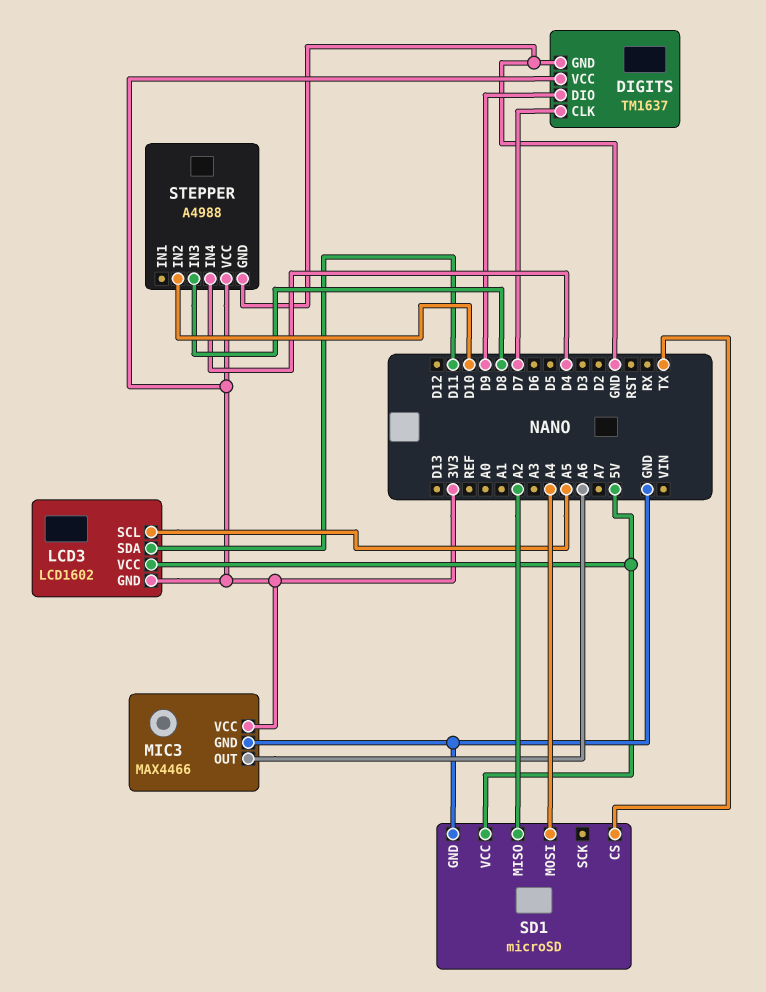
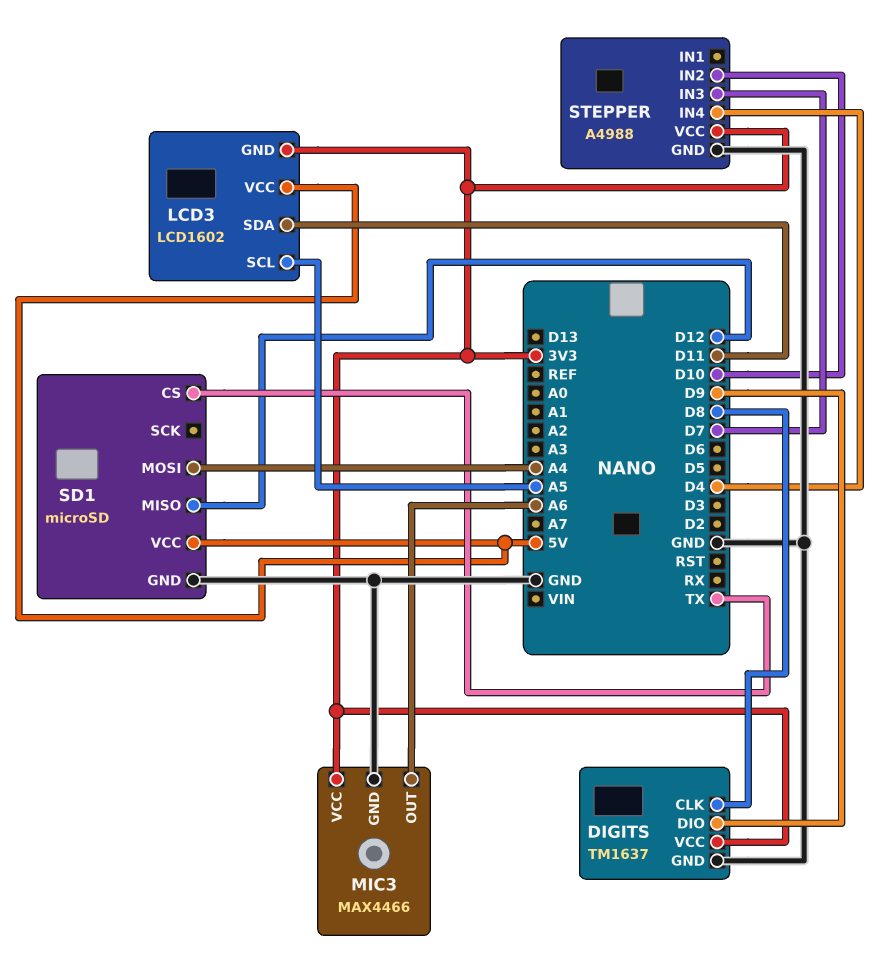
DIGITS pin CLK: D7 -> D8
SD1 pin MISO: A2 -> D12
STEPPER pin IN3: D8 -> D7

